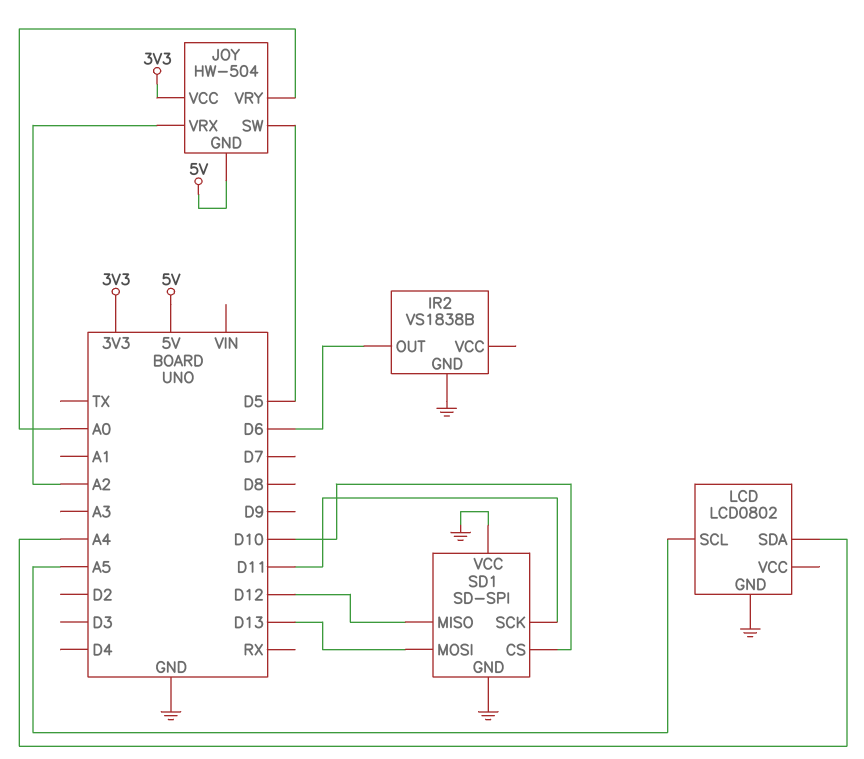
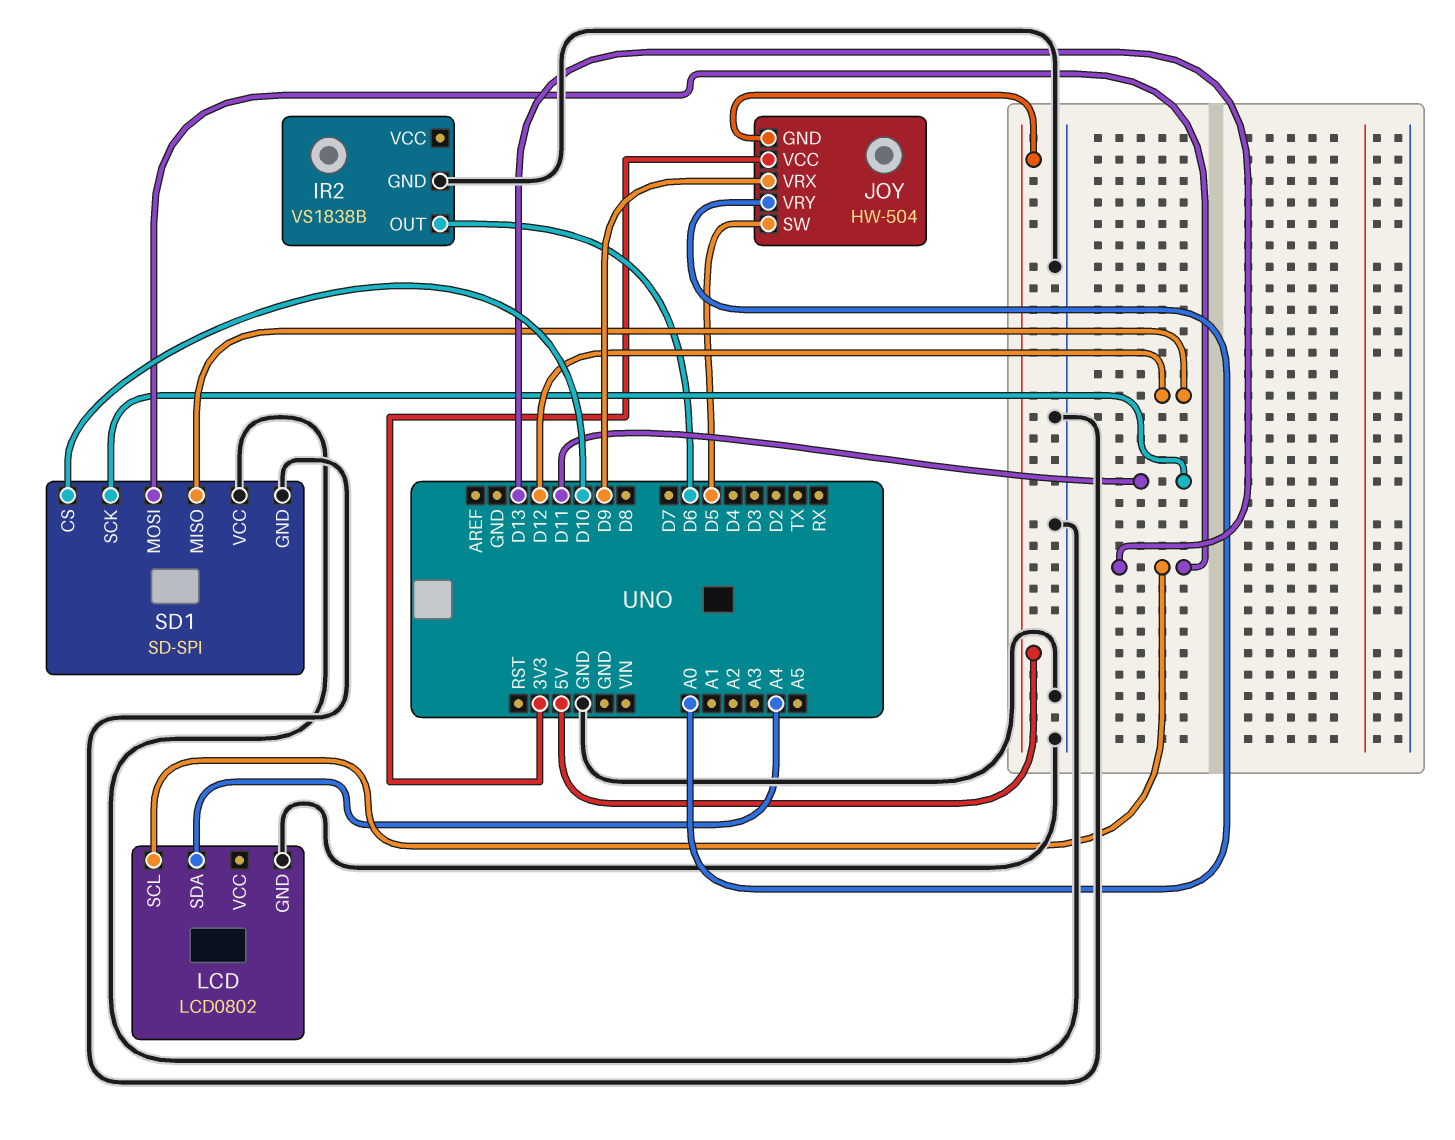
JOY pin VRX: A2 -> D9
LCD pin SCL: A5 -> D13

